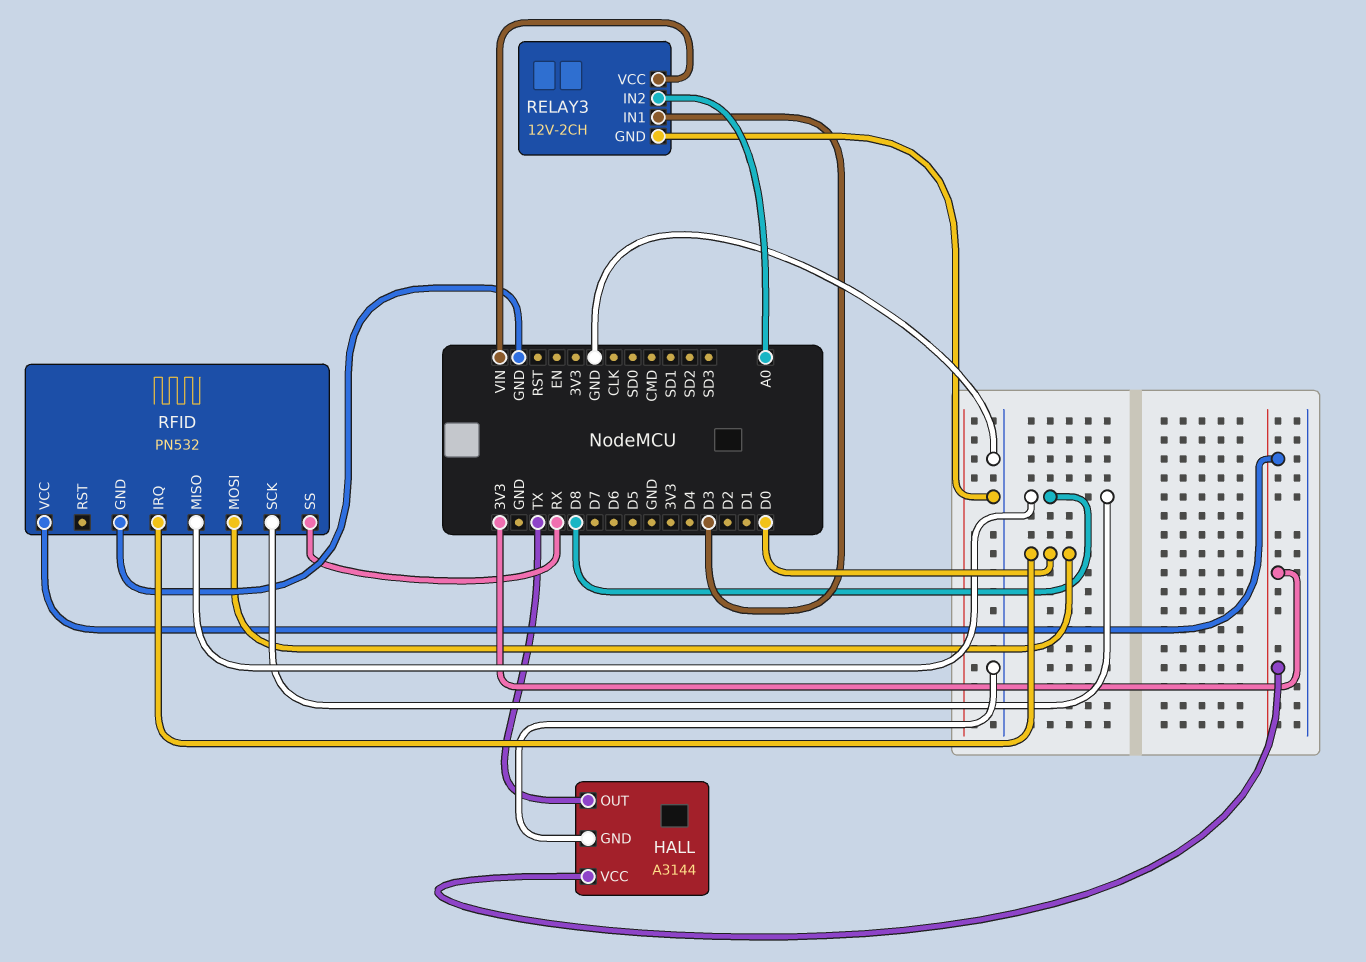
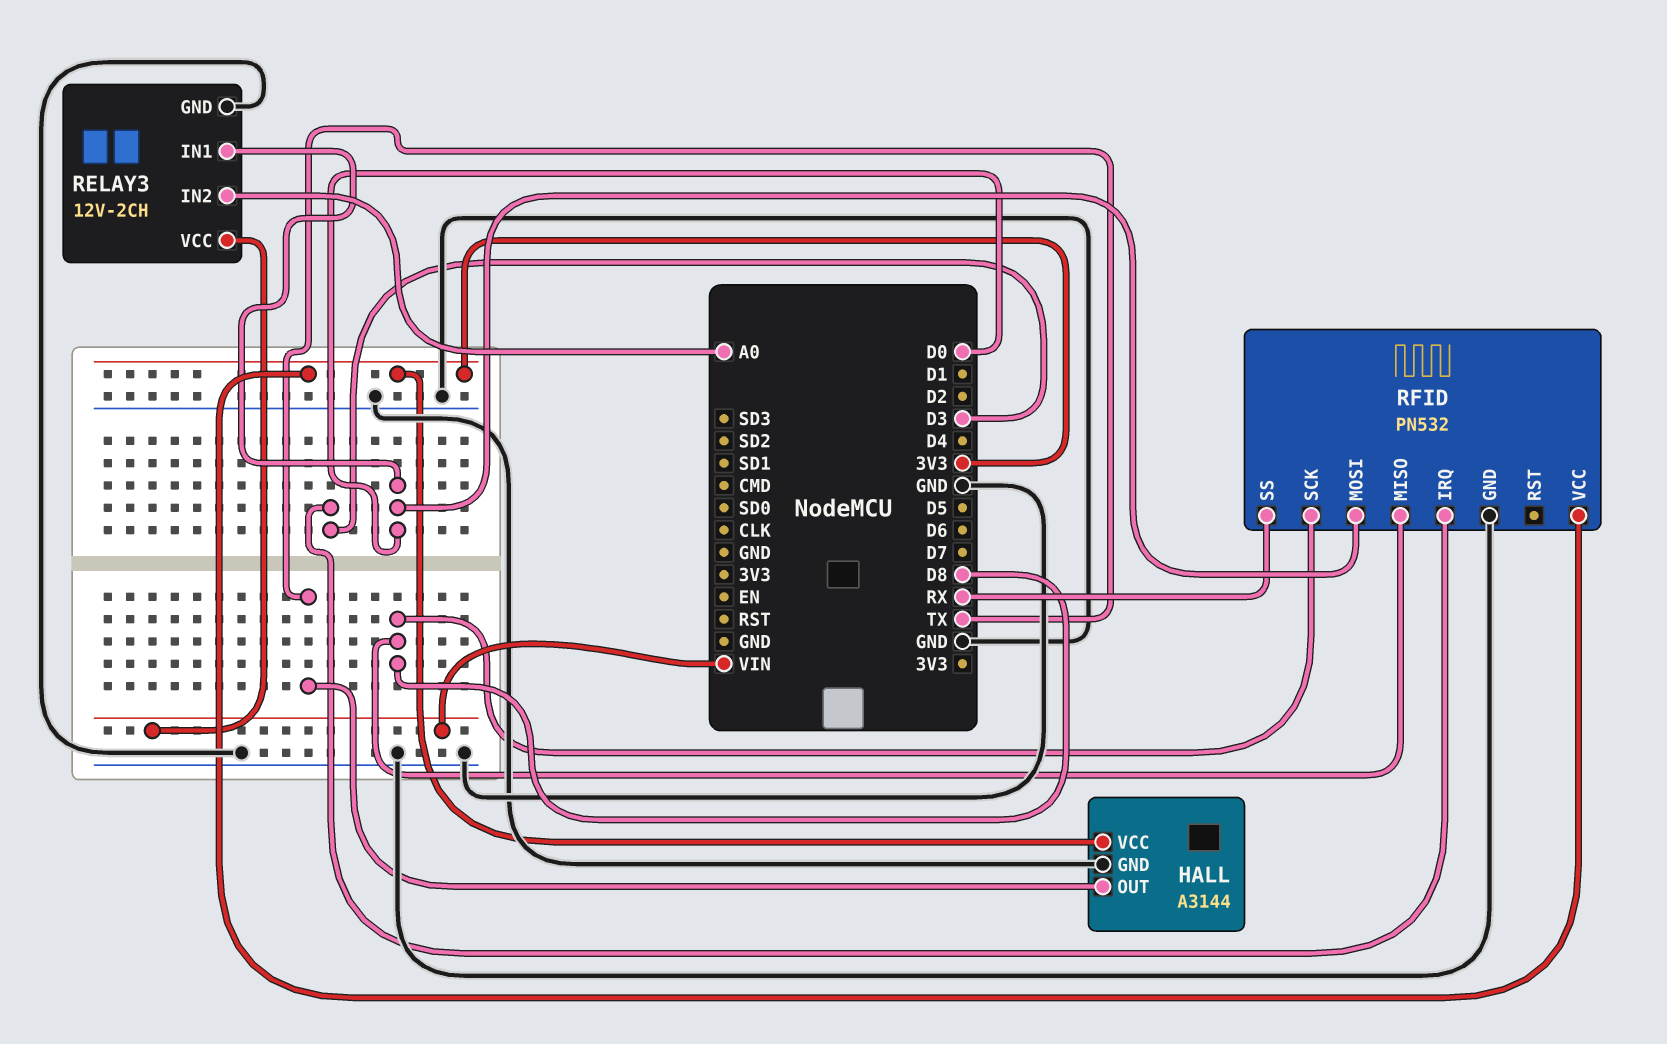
RELAY3 pin IN1: D3 -> D0
RFID pin IRQ: D0 -> D3

